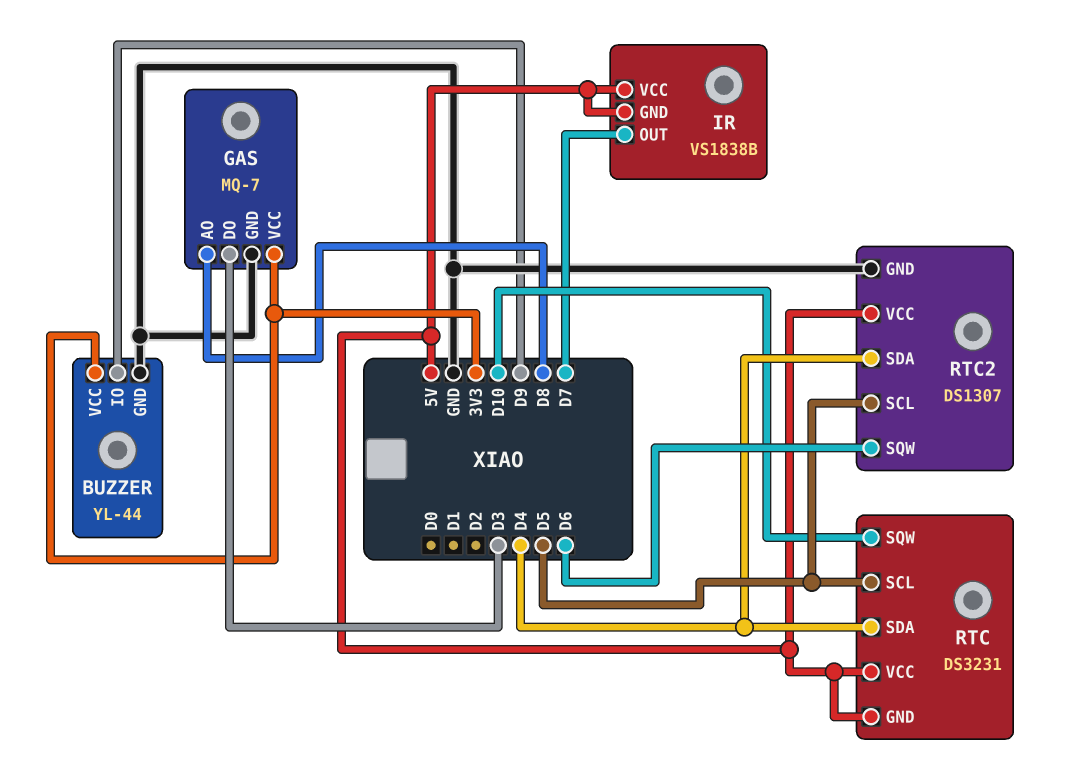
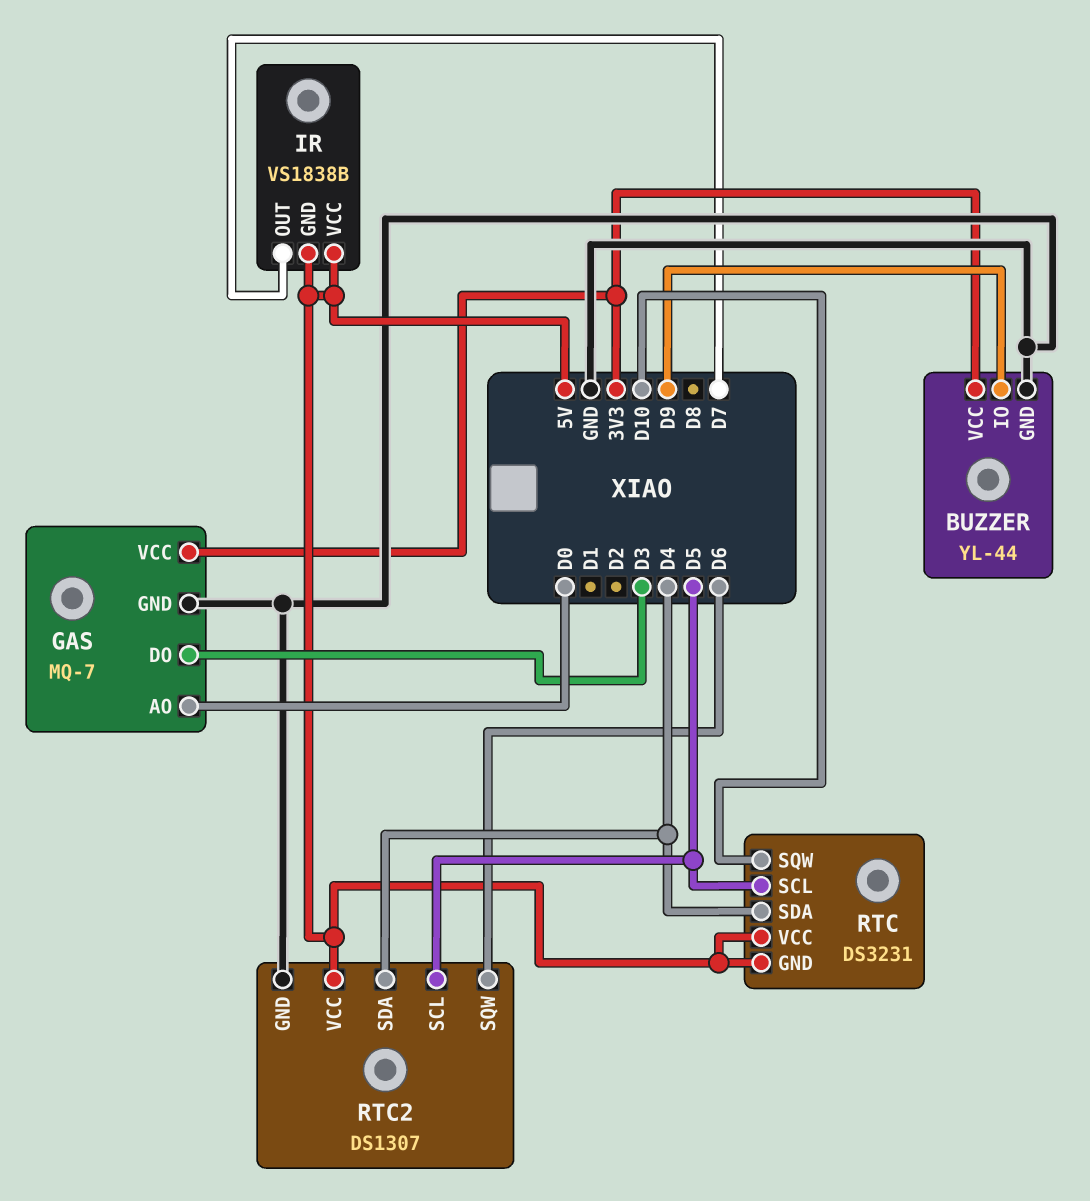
GAS pin AO: D8 -> D0

